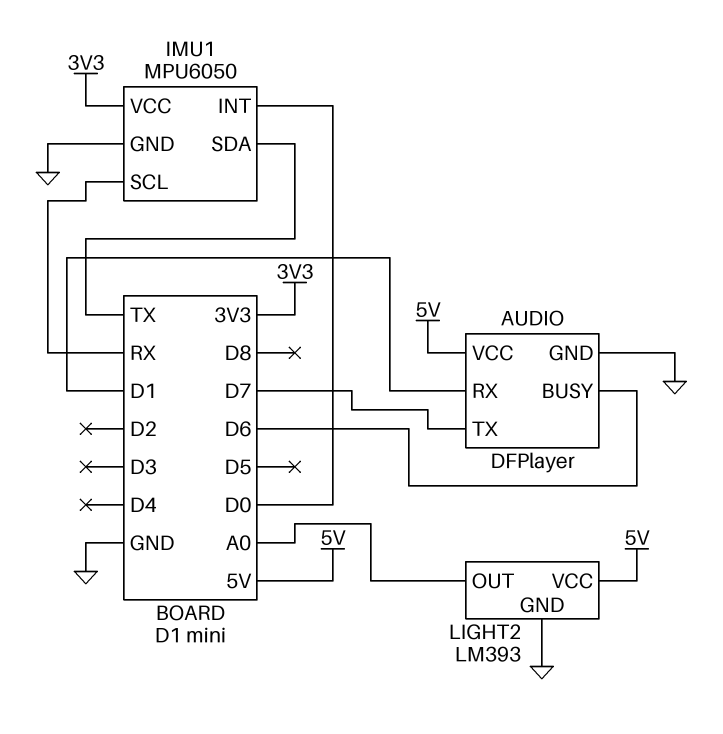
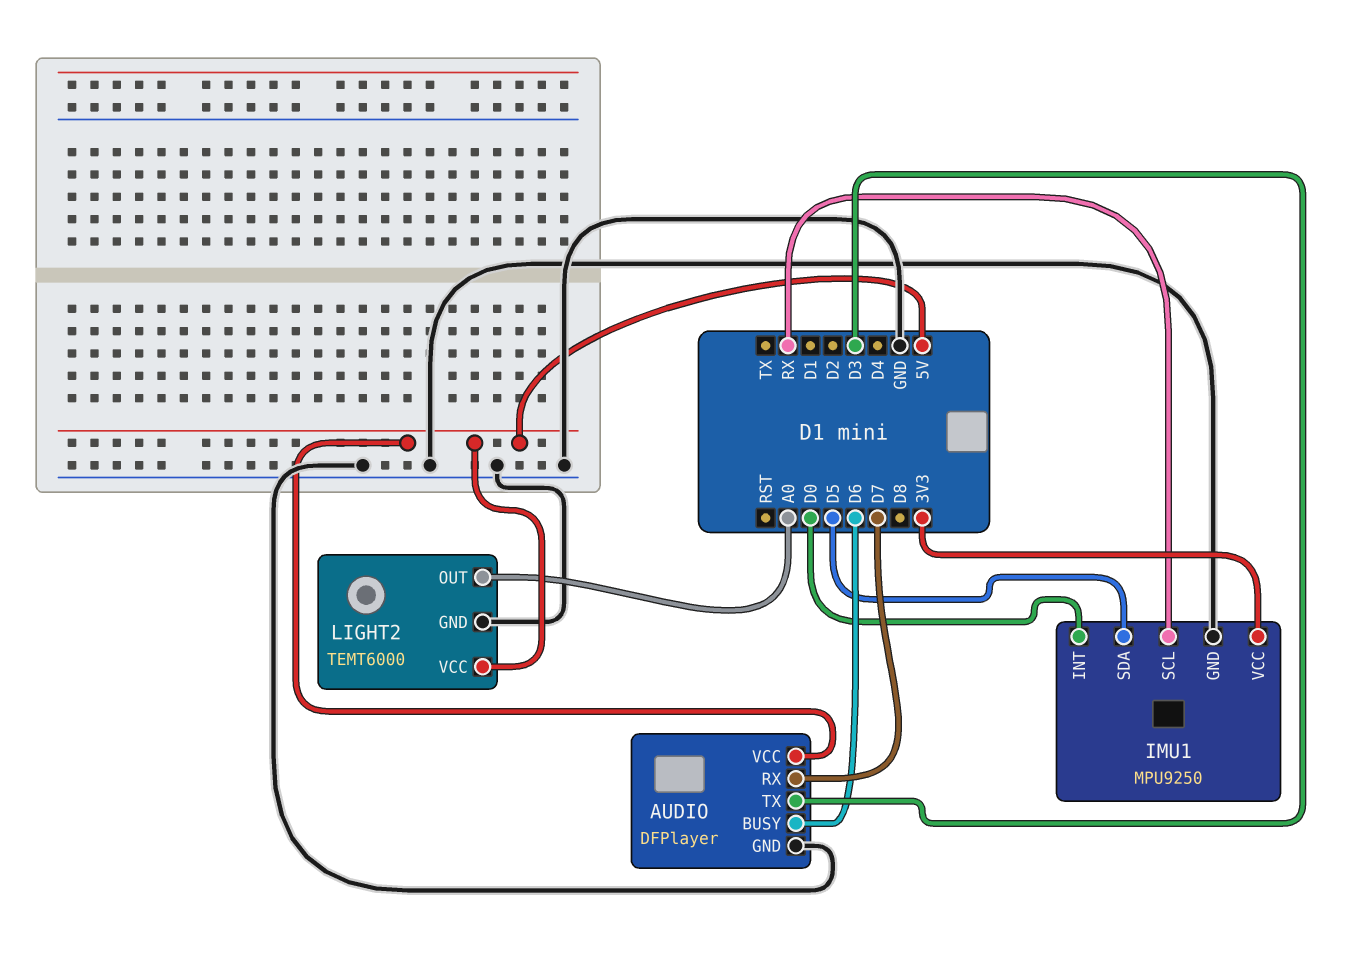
AUDIO pin RX: D1 -> D7
AUDIO pin TX: D7 -> D3
IMU1: MPU6050 -> MPU9250
IMU1 pin SDA: TX -> D5
LIGHT2: LM393 -> TEMT6000

